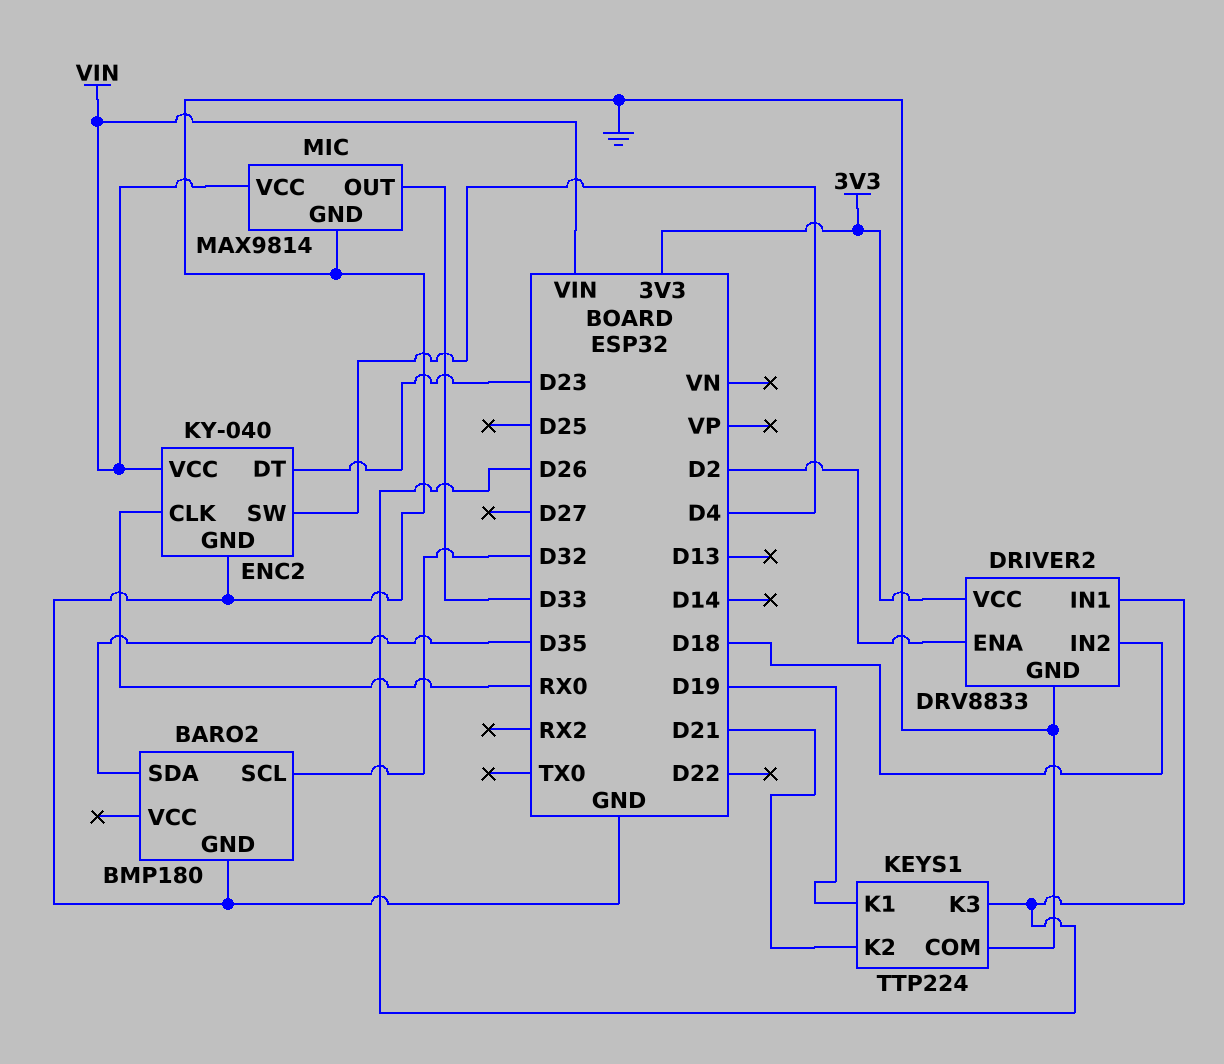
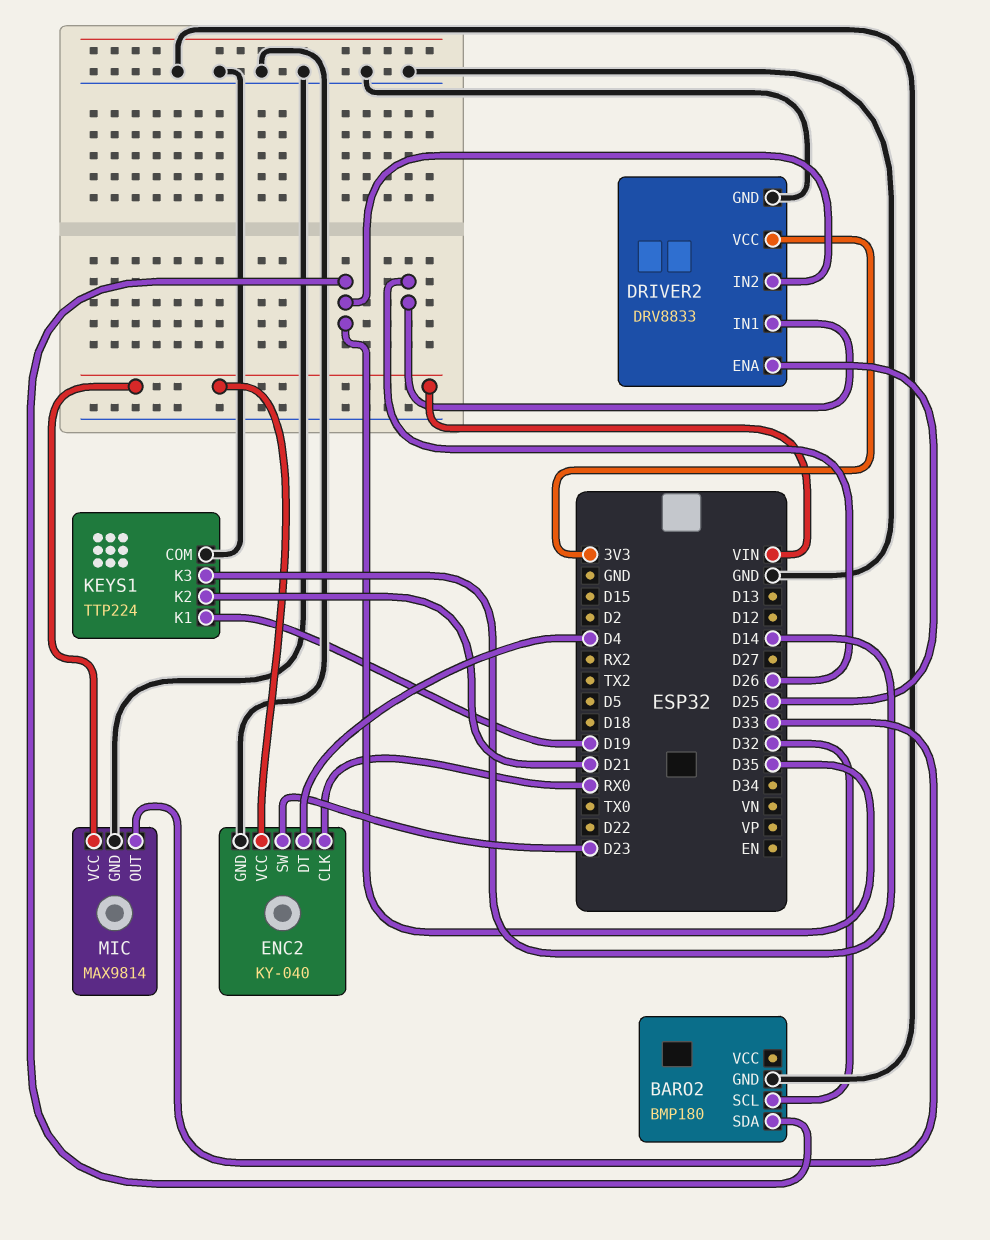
DRIVER2 pin ENA: D2 -> D25
DRIVER2 pin IN2: D18 -> D35
ENC2 pin DT: D23 -> D4
ENC2 pin SW: D4 -> D23
KEYS1 pin K3: D26 -> D14

